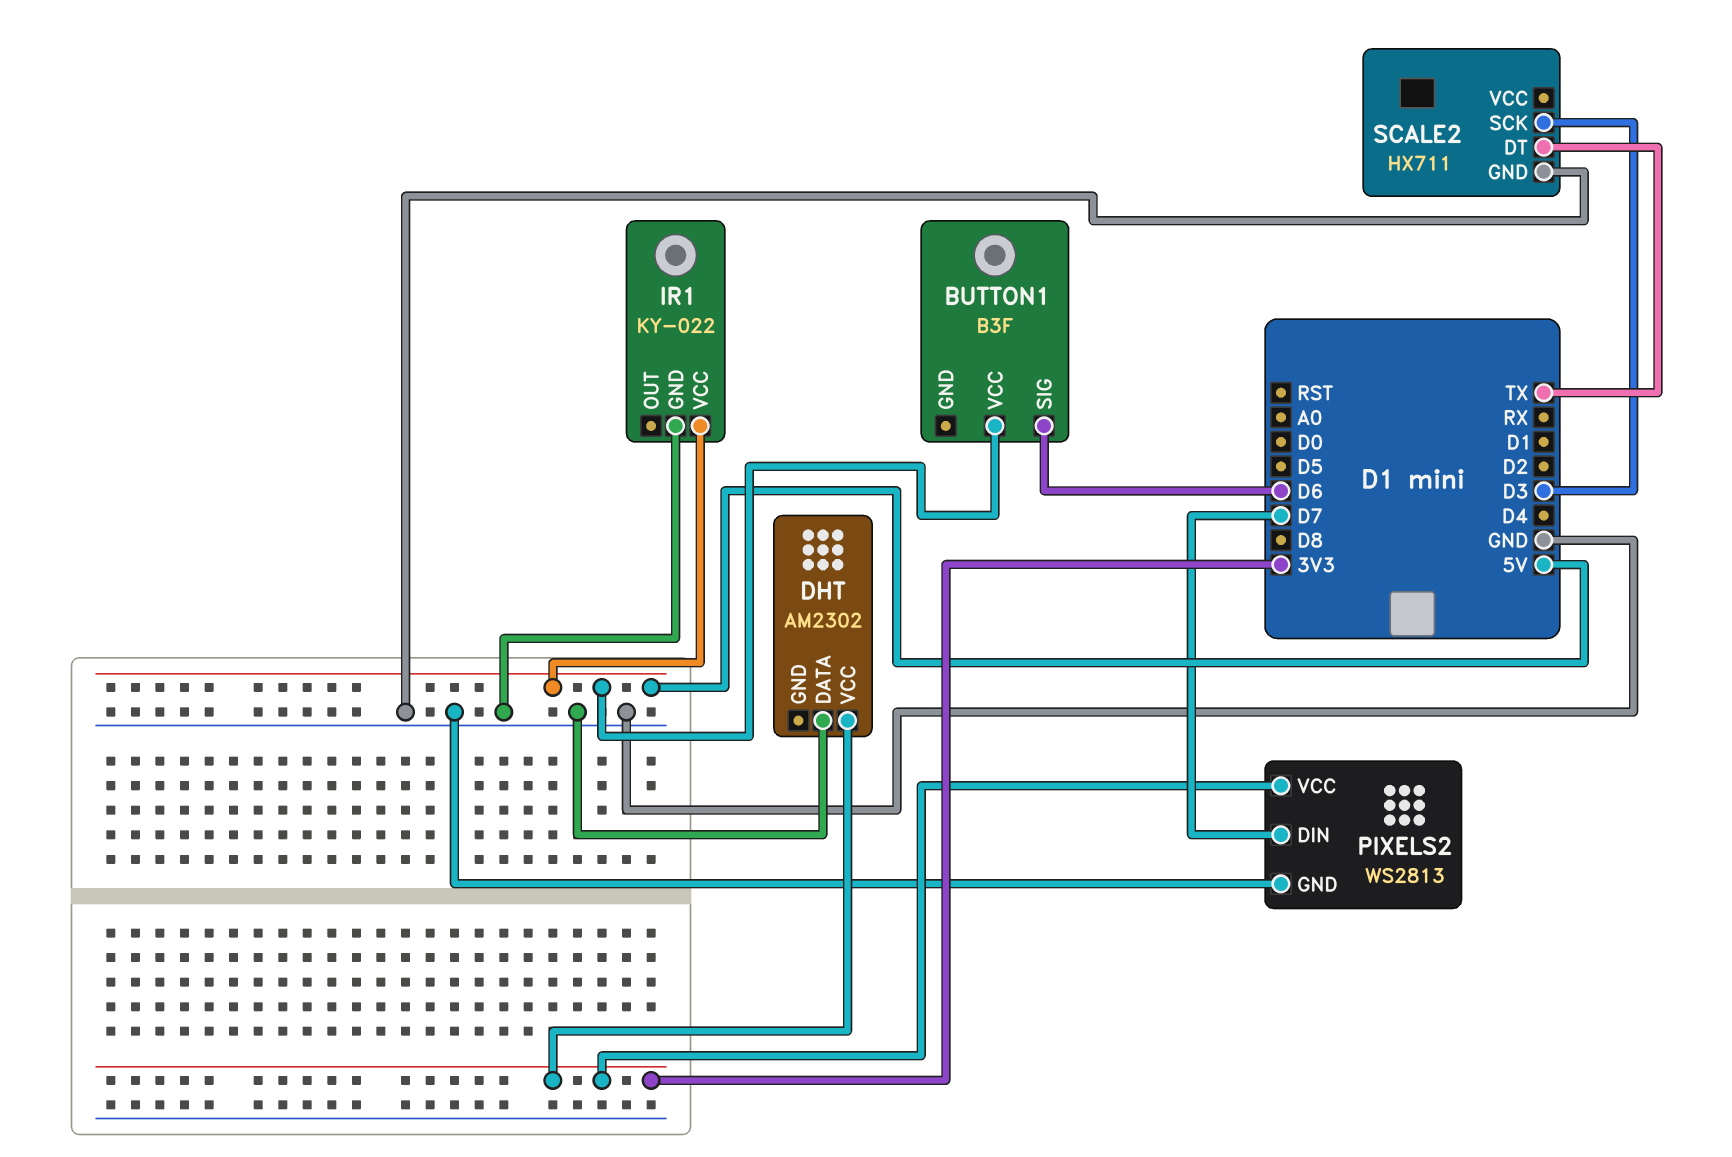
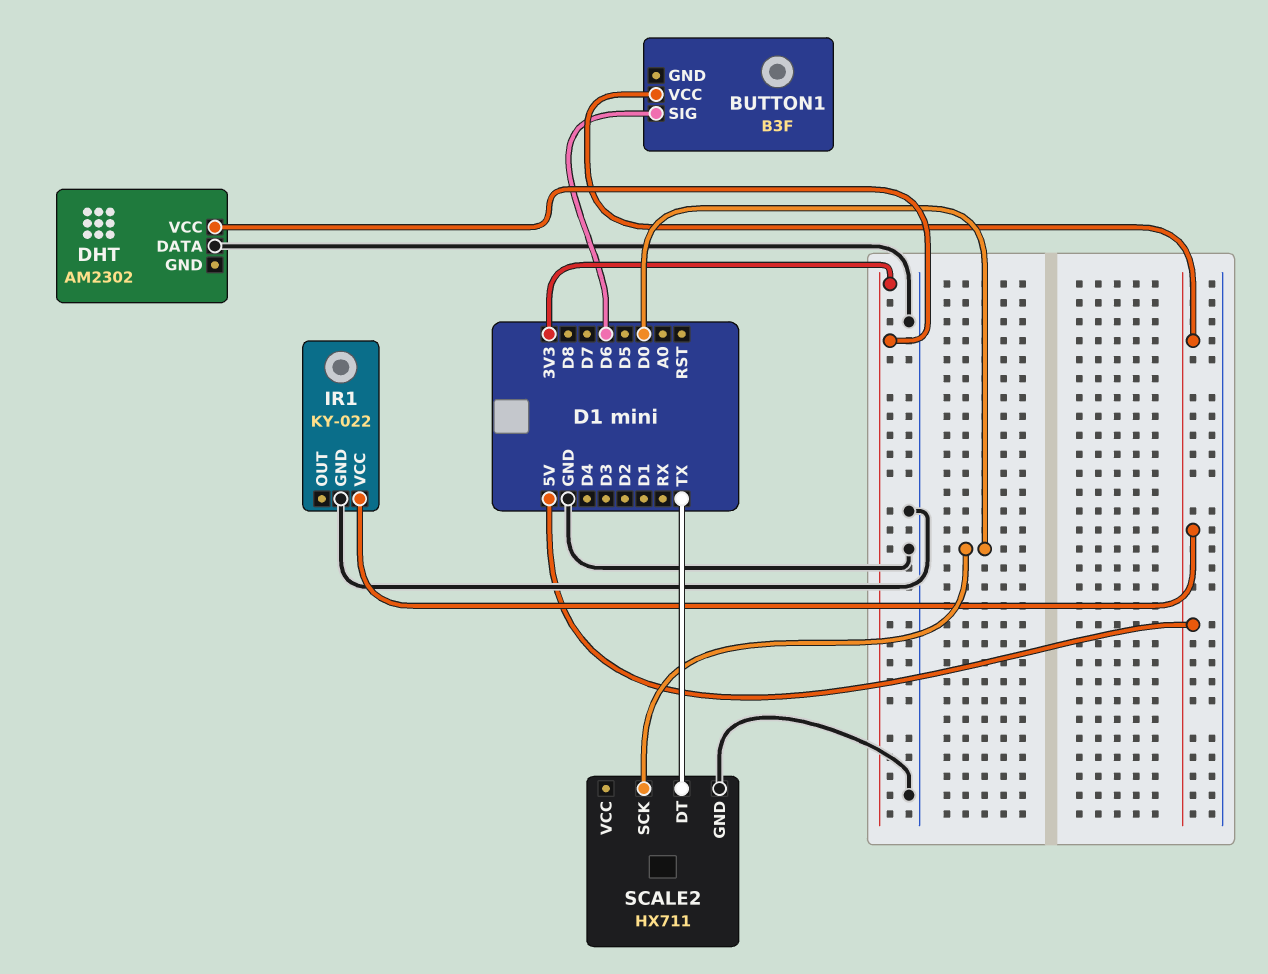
PIXELS2: WS2813 -> none
PIXELS2 pin DIN: D7 -> none
PIXELS2 pin GND: GND -> none
PIXELS2 pin VCC: 3V3 -> none
SCALE2 pin SCK: D3 -> D0

